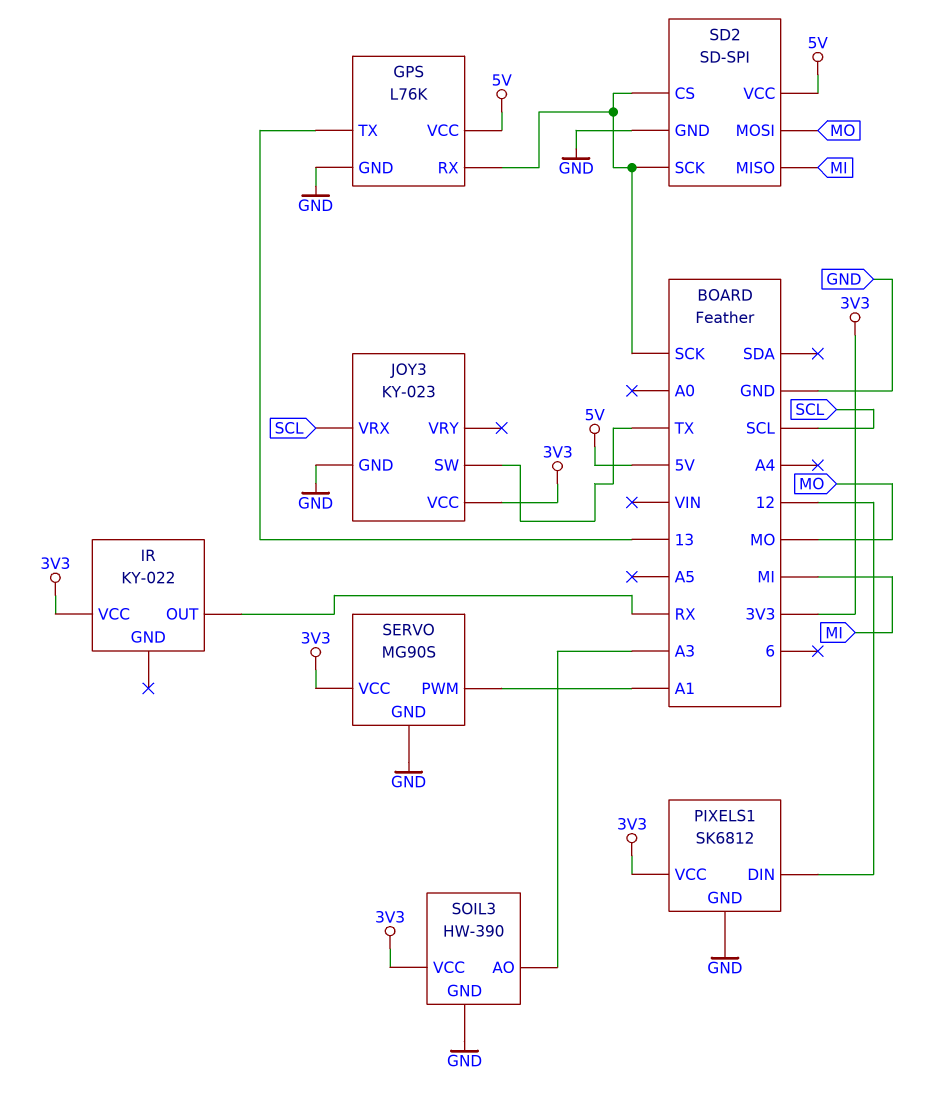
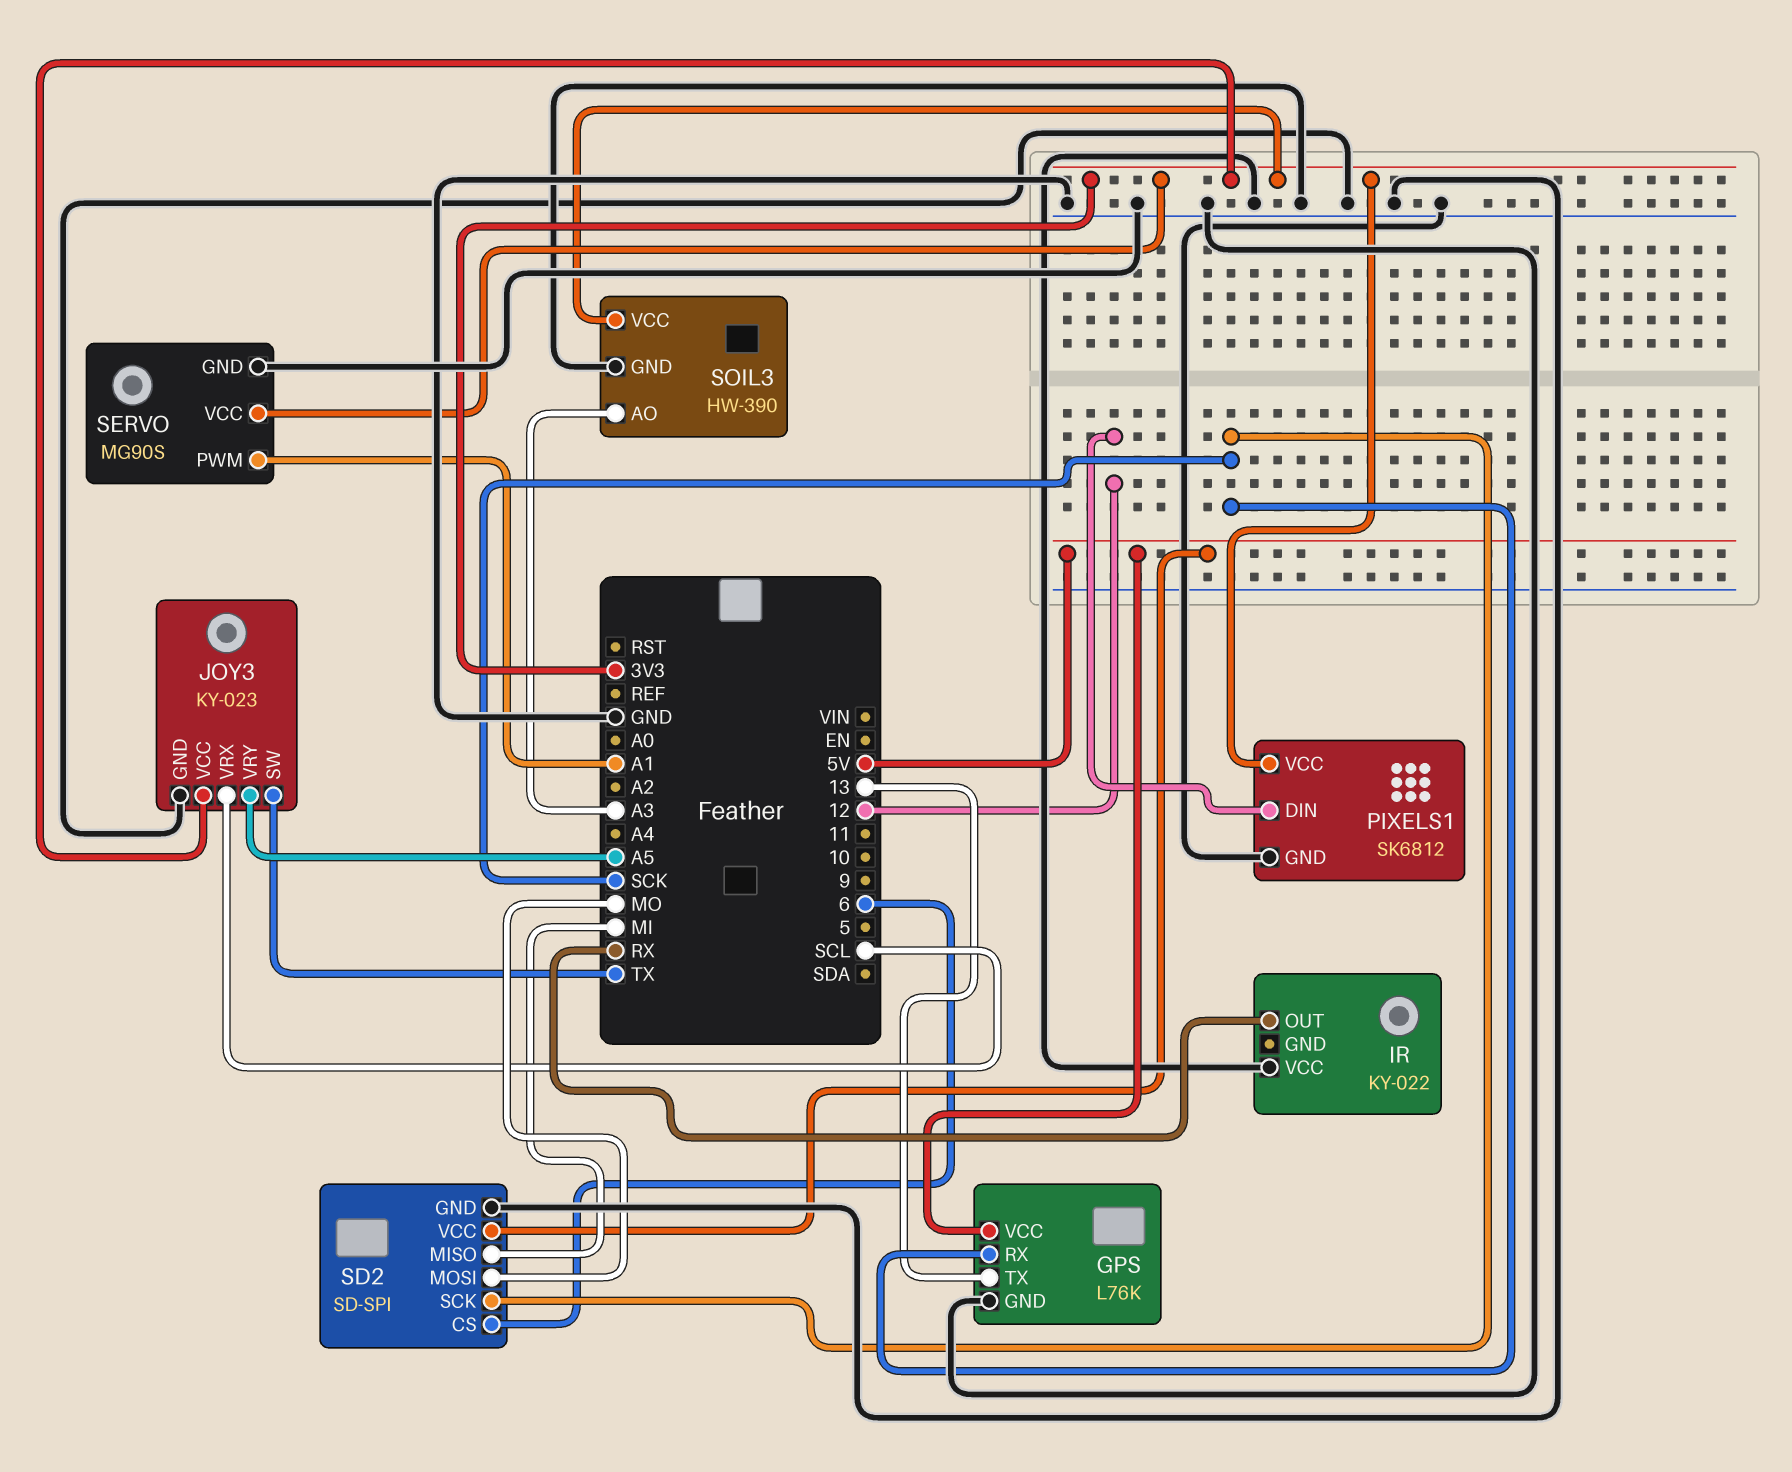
IR pin VCC: 3V3 -> GND
JOY3 pin VRY: none -> A5
SD2 pin CS: SCK -> 6

